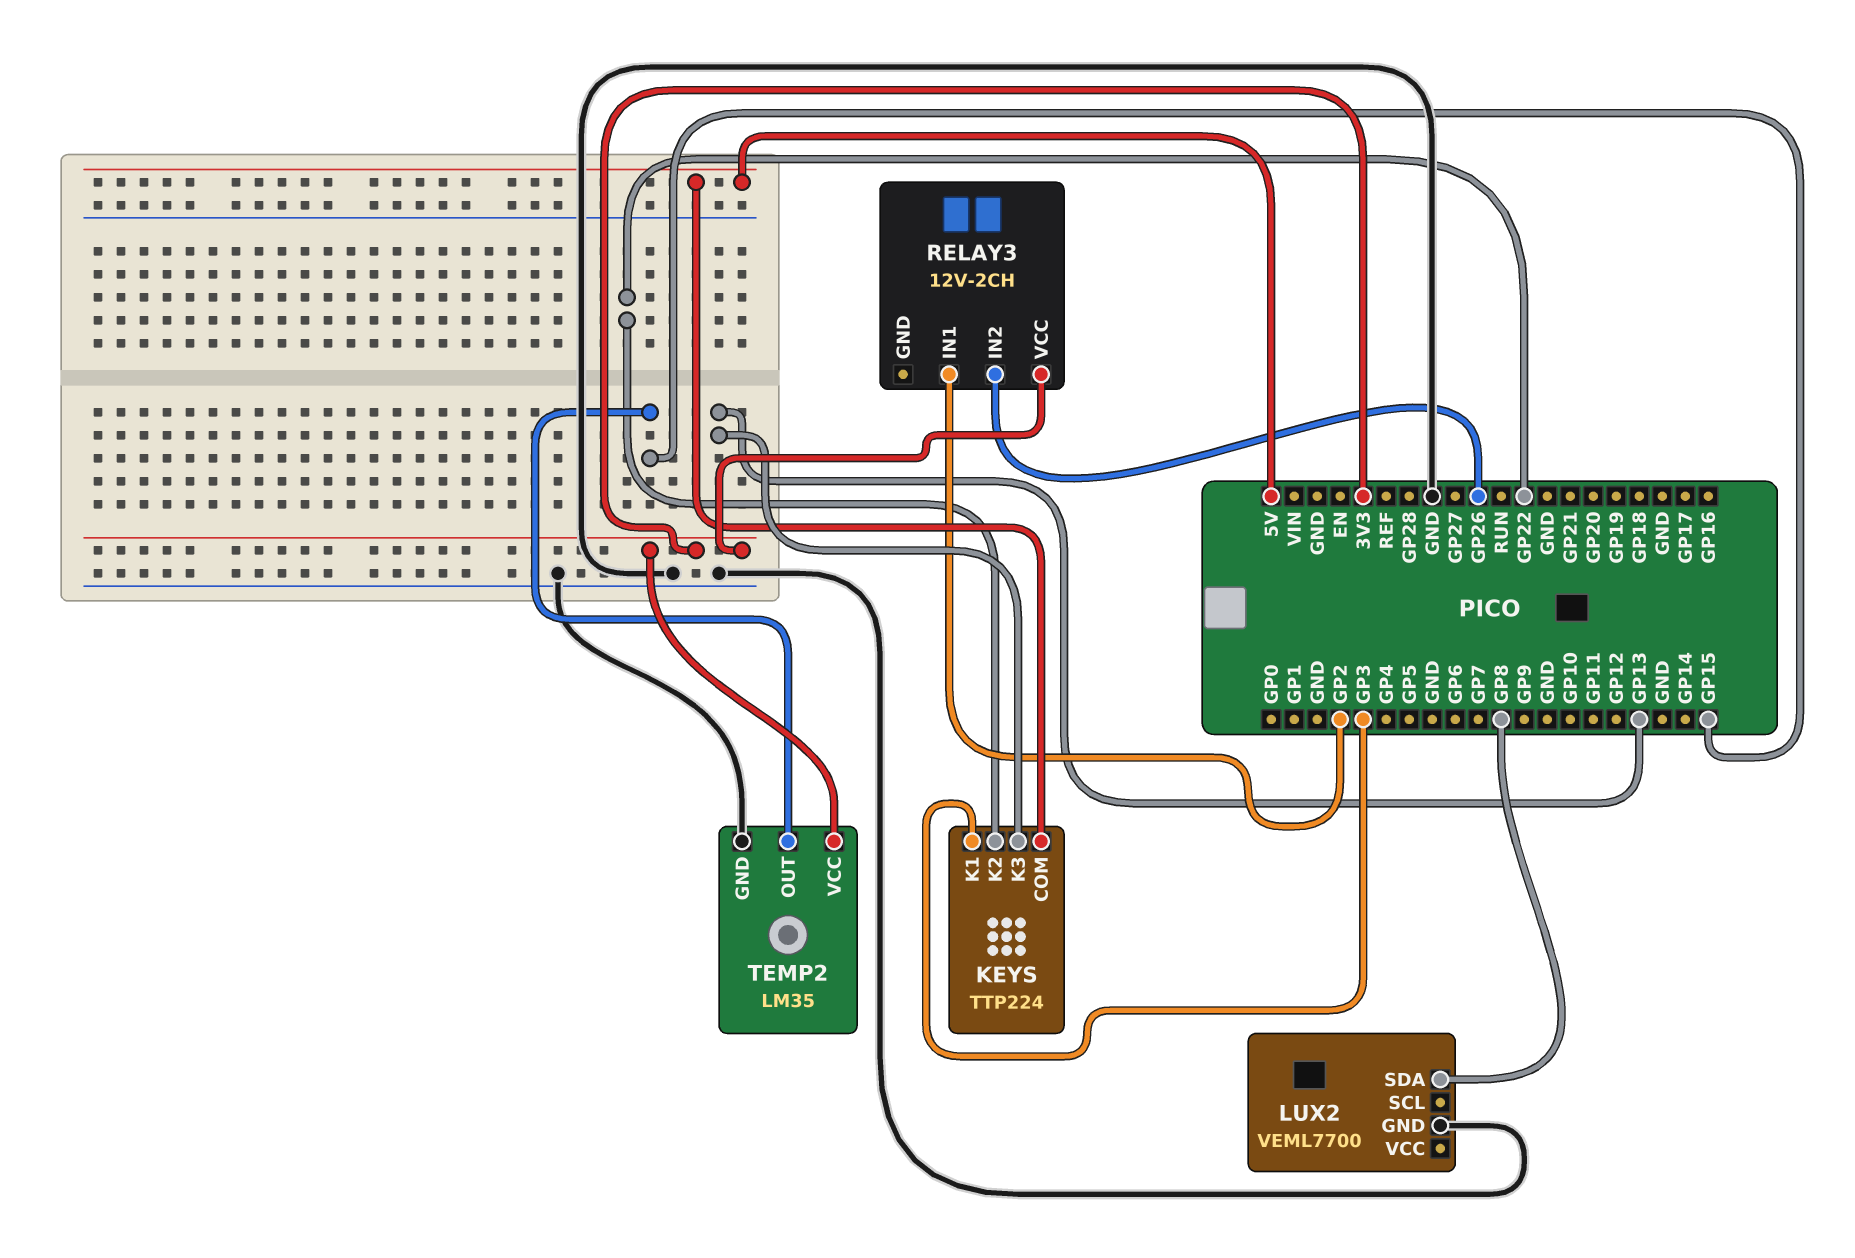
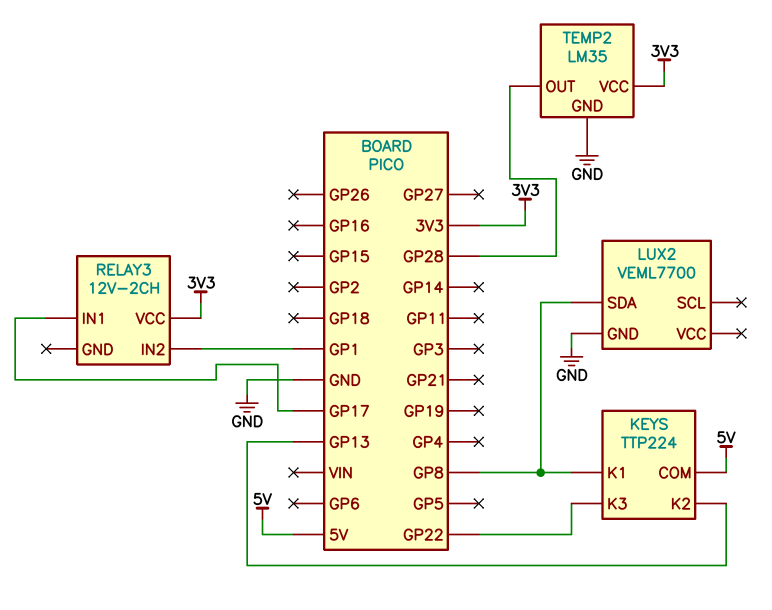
KEYS pin K1: GP3 -> GP8
KEYS pin K2: GP22 -> GP13
KEYS pin K3: GP13 -> GP22
RELAY3 pin IN1: GP2 -> GP17
RELAY3 pin IN2: GP26 -> GP1
TEMP2 pin OUT: GP15 -> GP28

